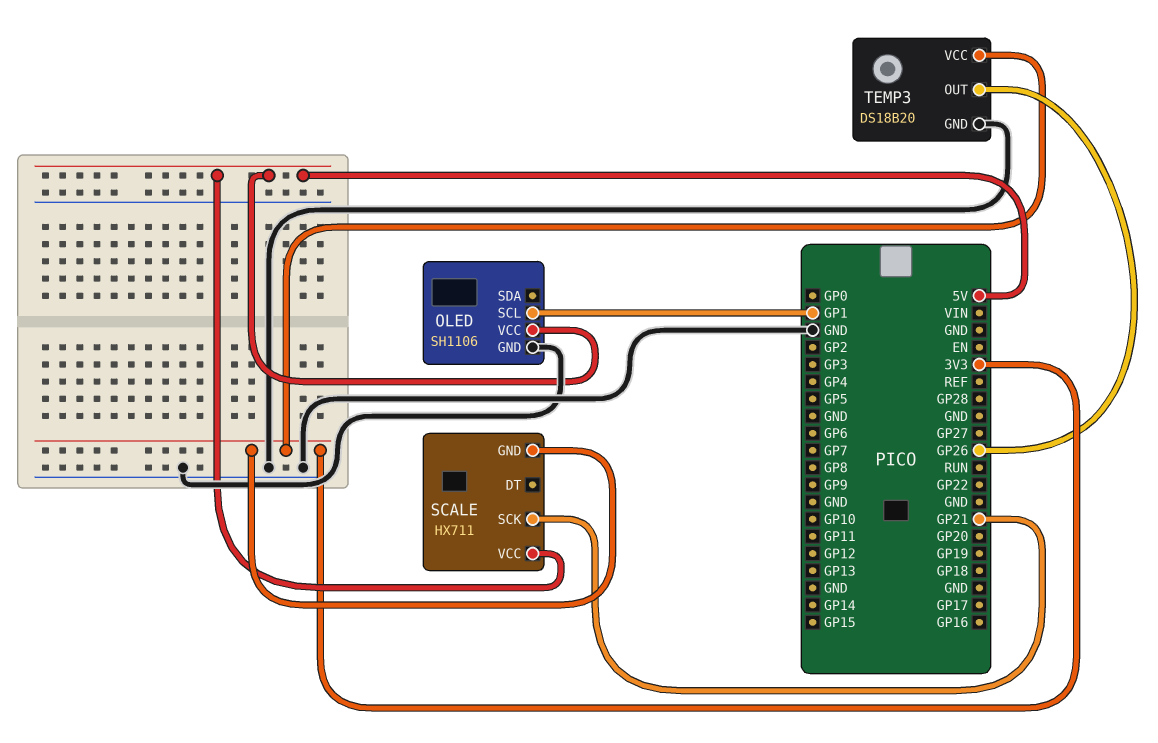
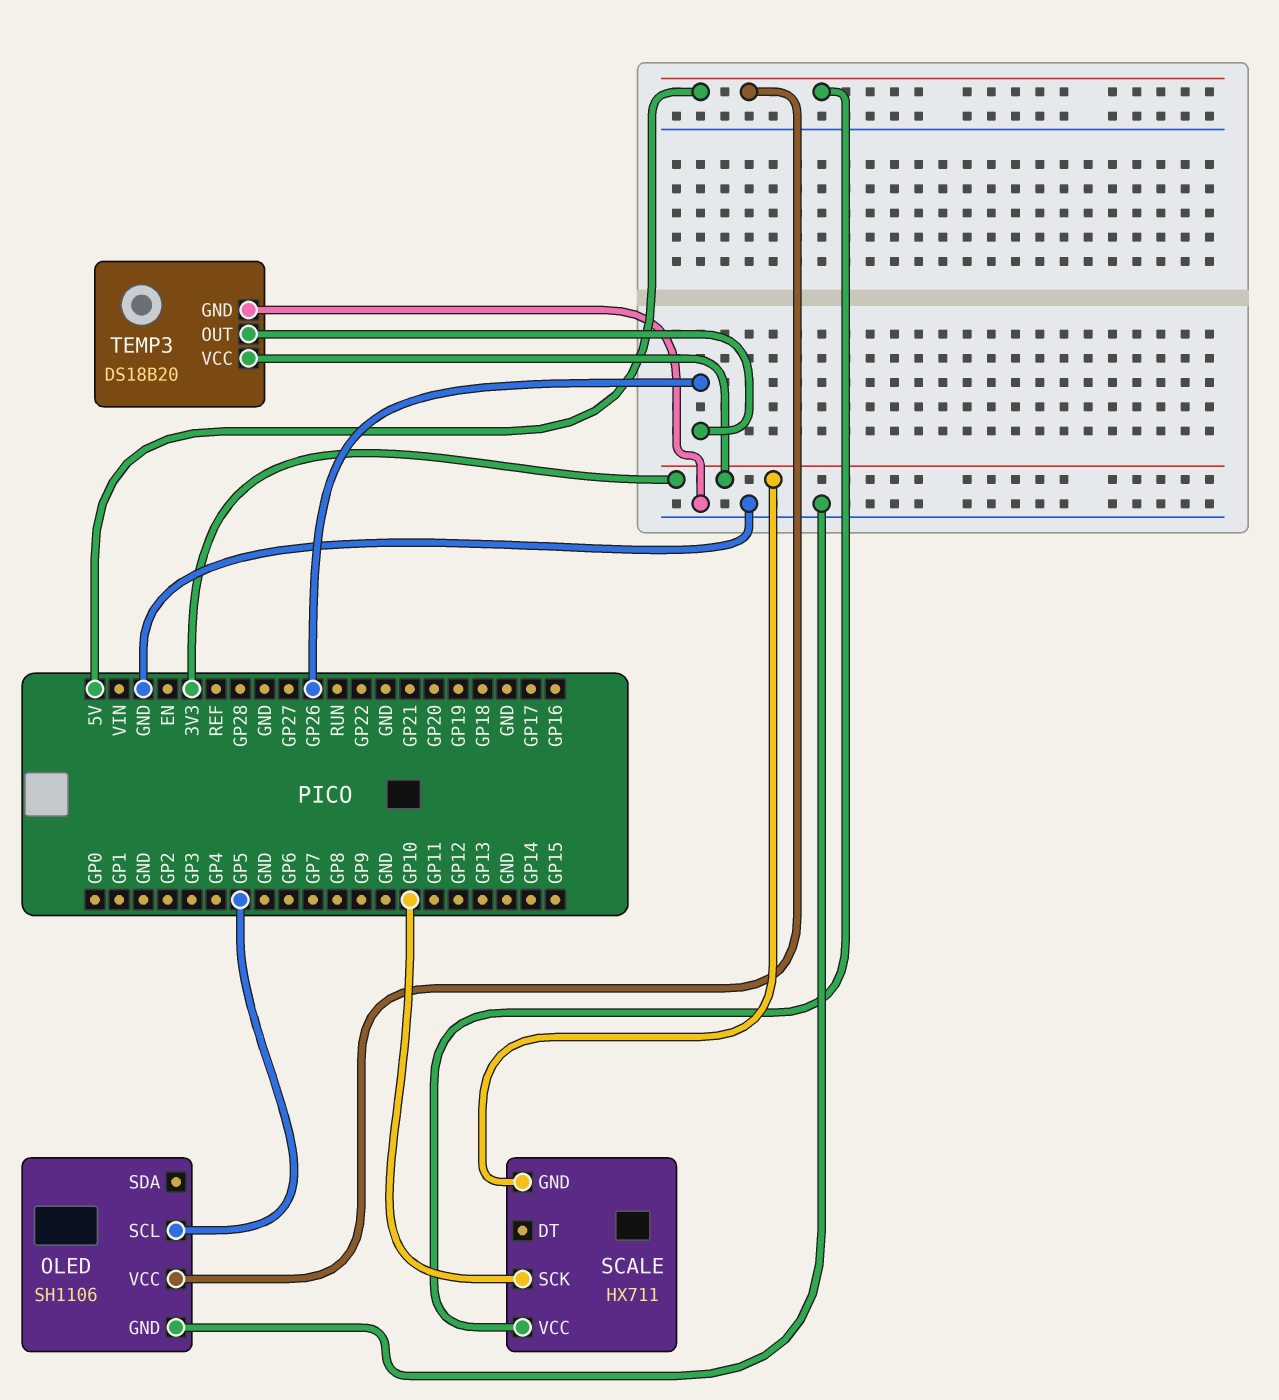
OLED pin SCL: GP1 -> GP5
SCALE pin SCK: GP21 -> GP10

